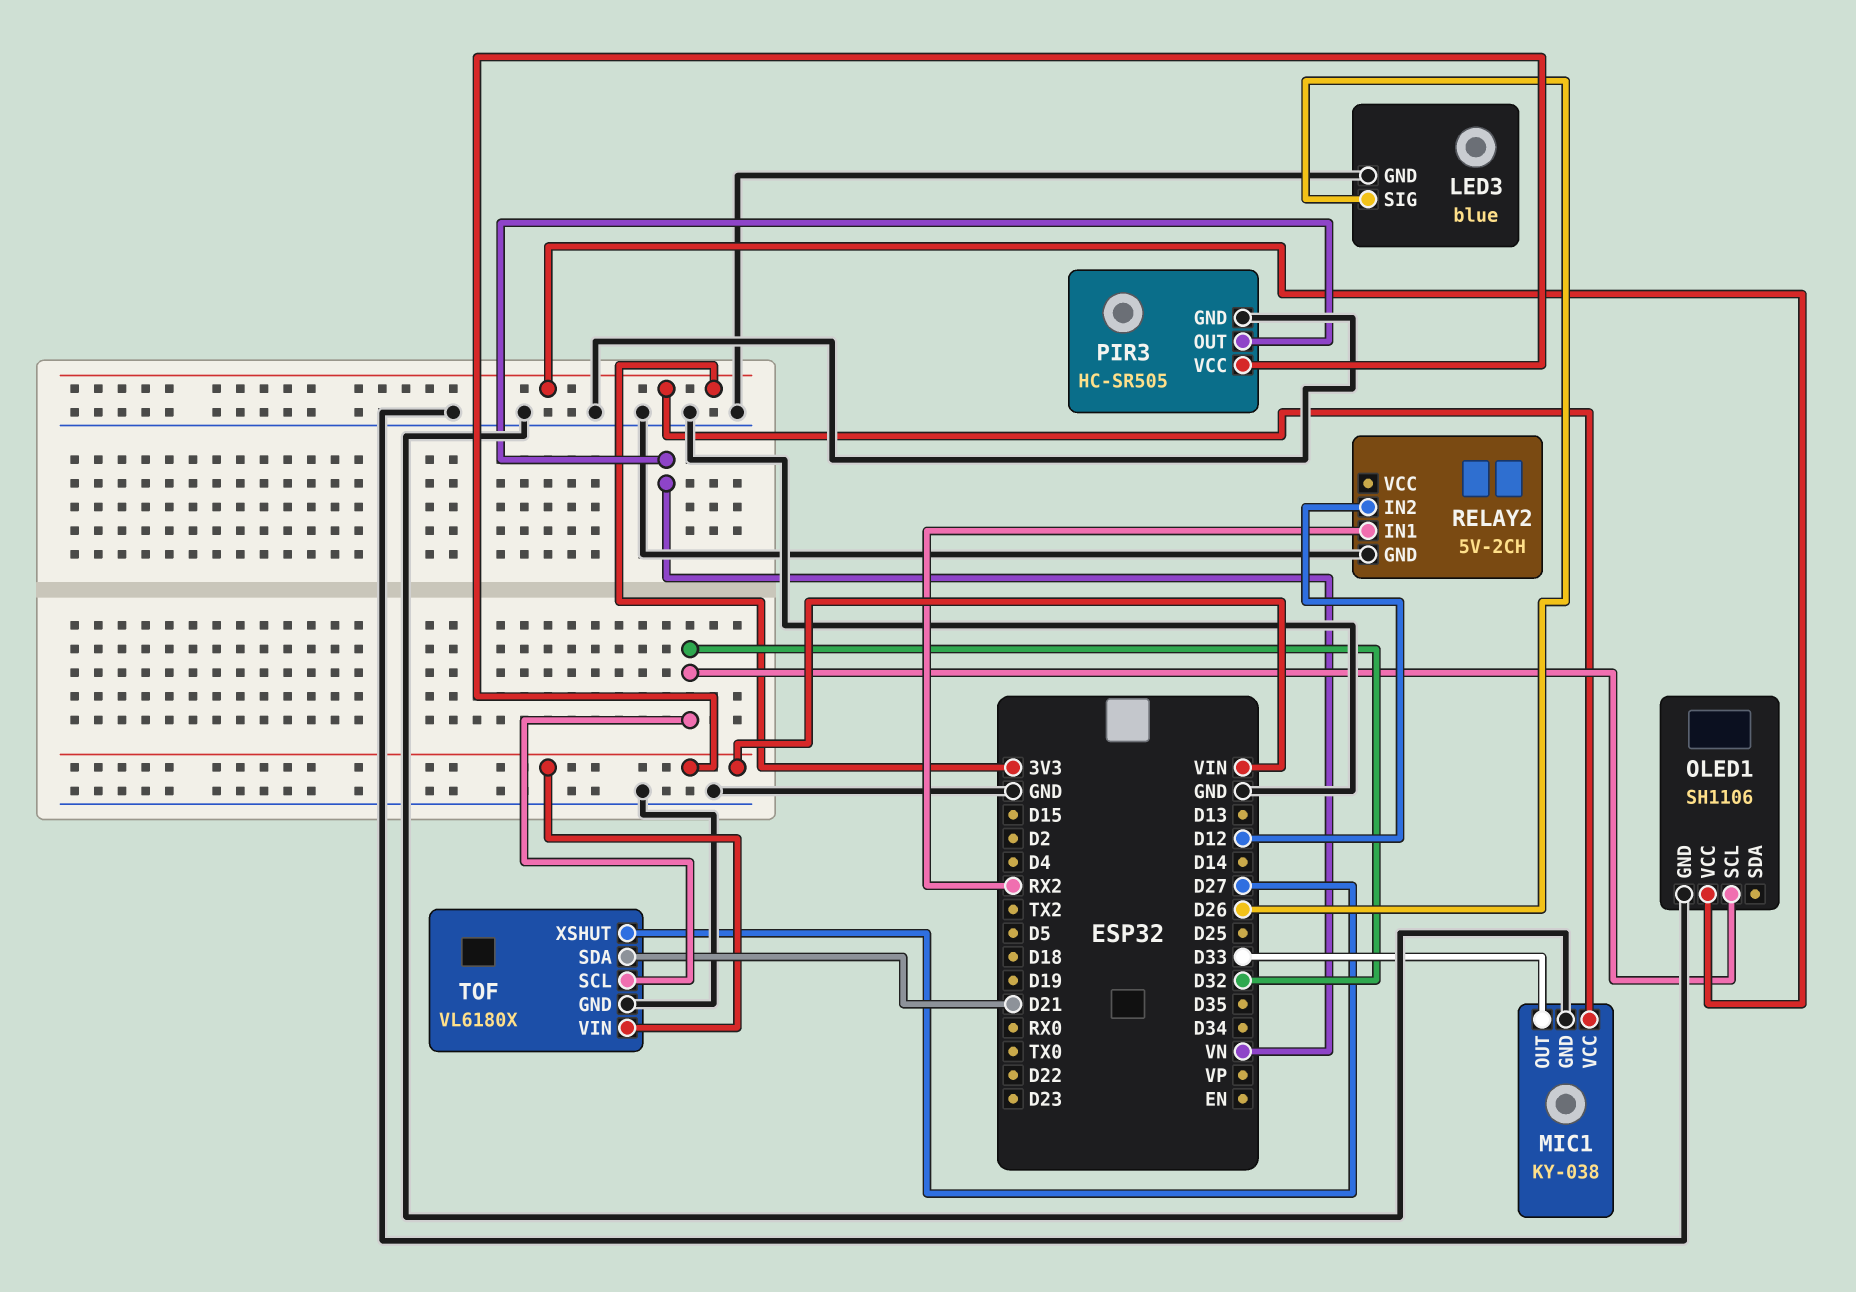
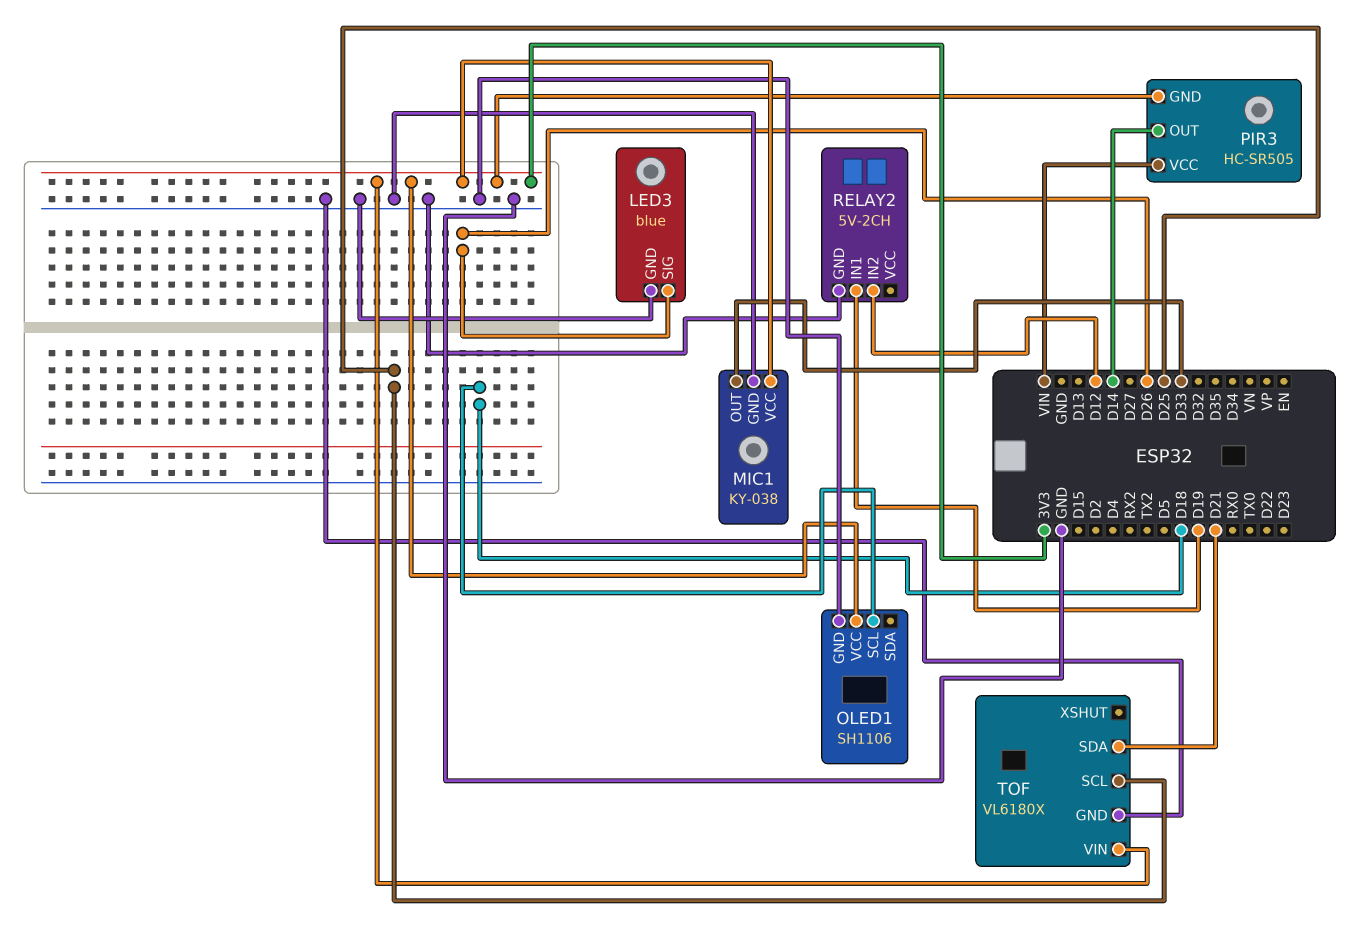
OLED1 pin SCL: D32 -> D18
PIR3 pin GND: GND -> 3V3
PIR3 pin OUT: VN -> D14
RELAY2 pin IN1: RX2 -> D19
TOF pin SCL: D32 -> D25
TOF pin VIN: VIN -> 3V3
TOF pin XSHUT: D27 -> none

